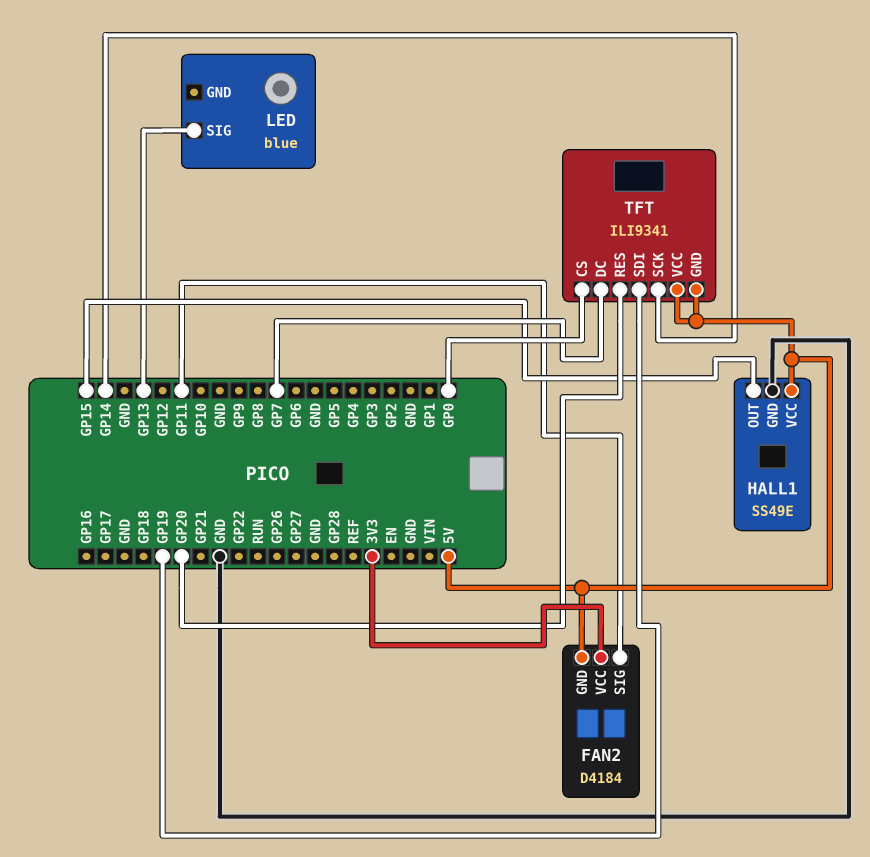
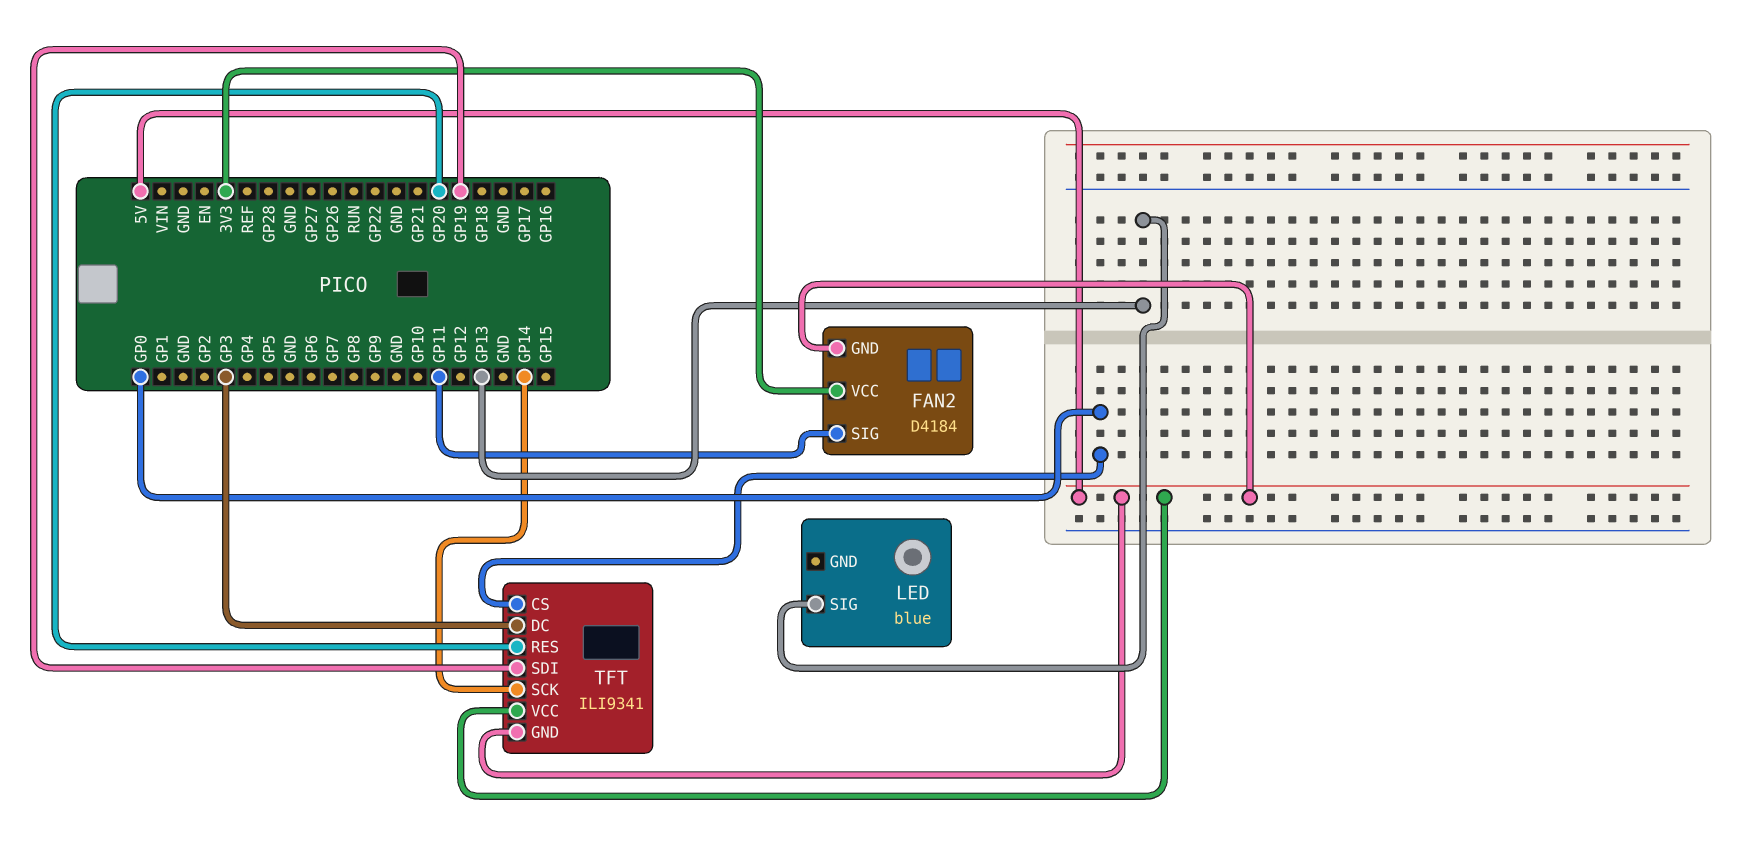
HALL1: SS49E -> none
HALL1 pin GND: GND -> none
HALL1 pin OUT: GP15 -> none
HALL1 pin VCC: 5V -> none
TFT pin DC: GP7 -> GP3

